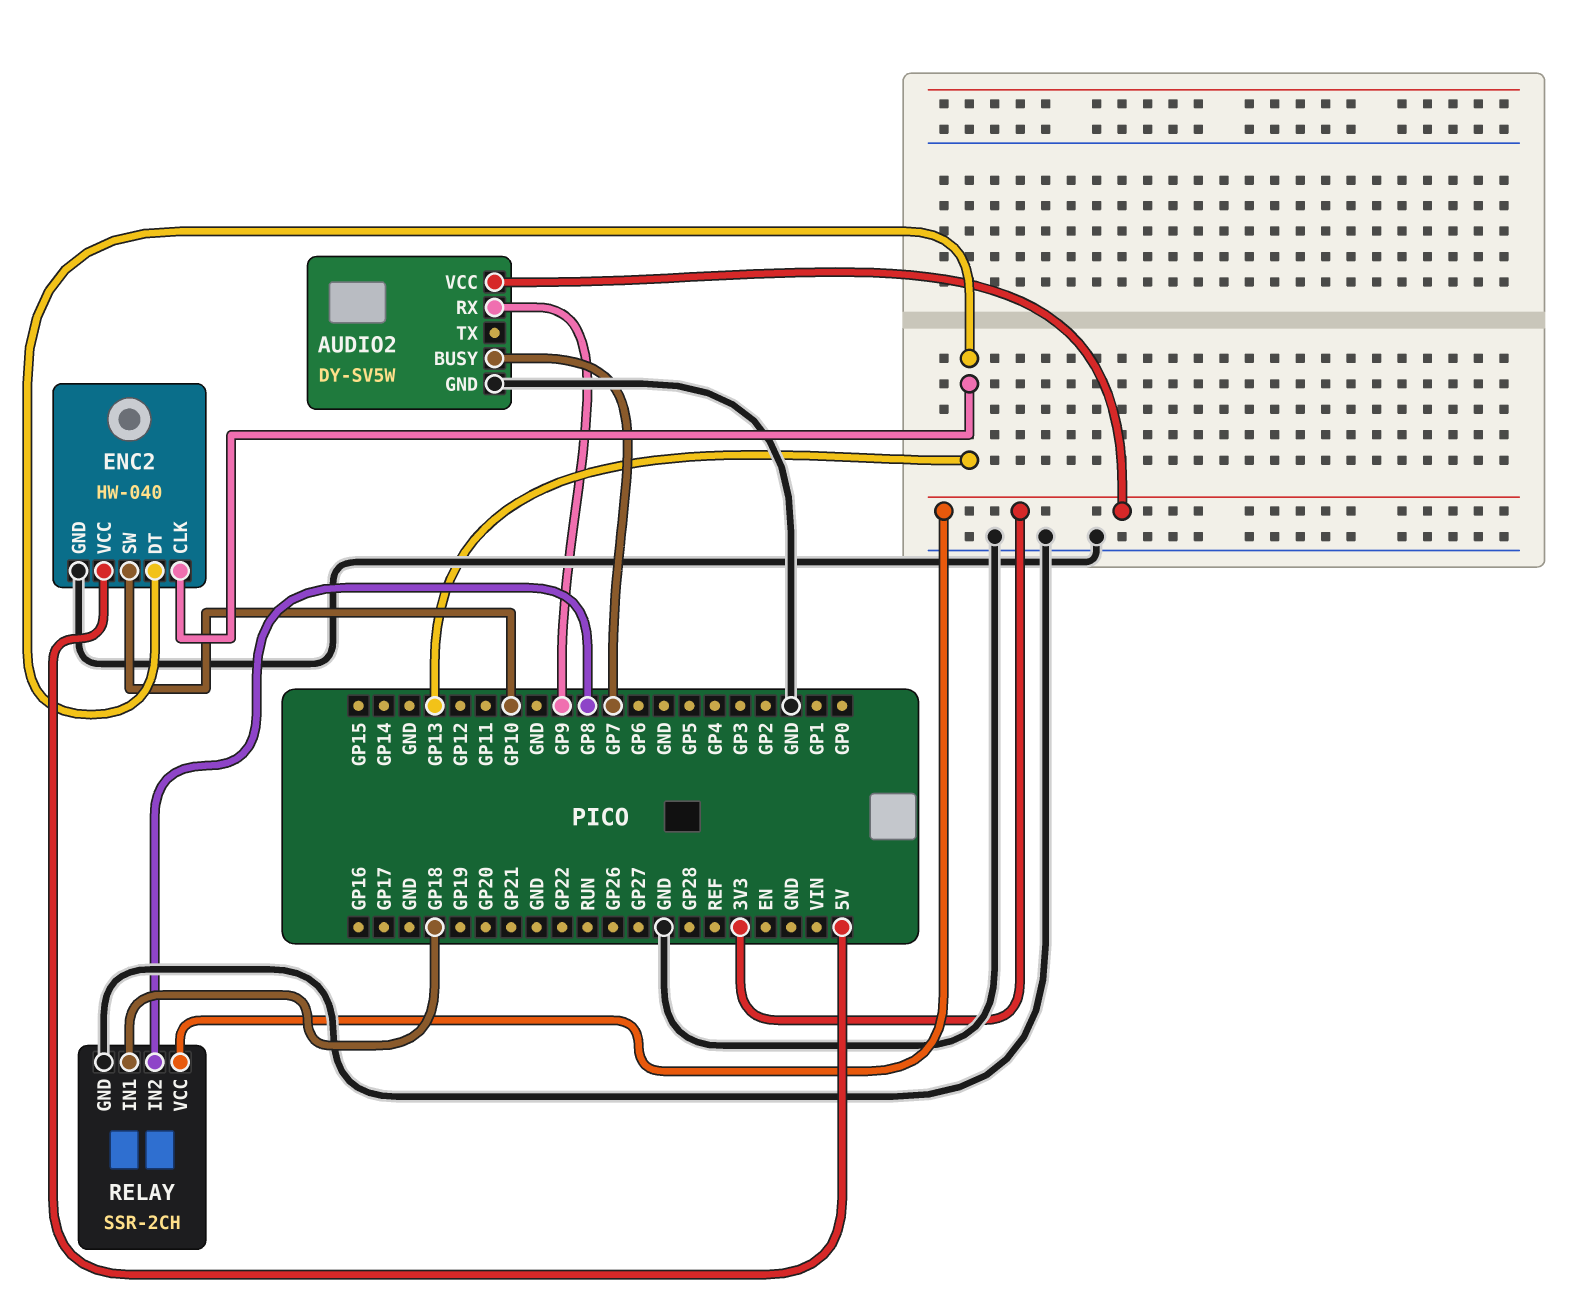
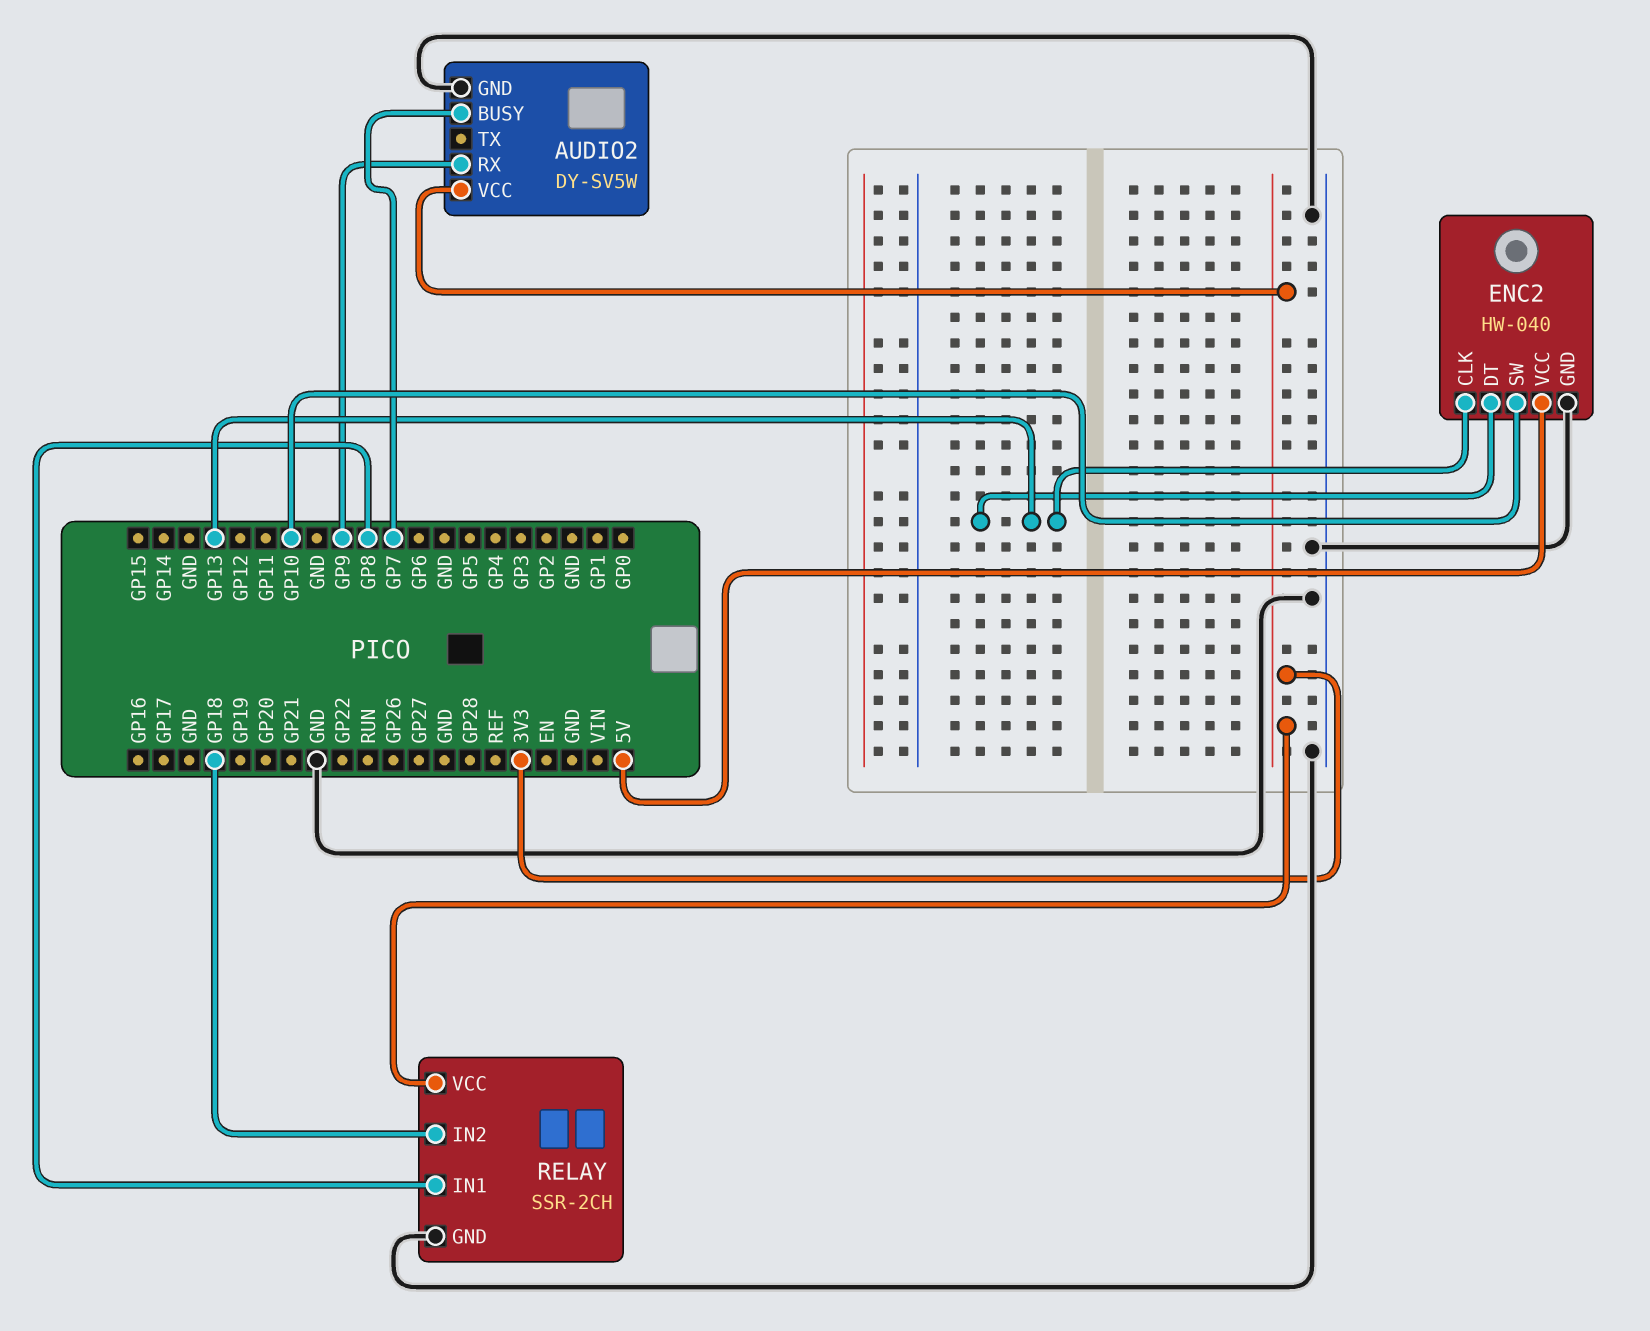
RELAY pin IN1: GP18 -> GP8
RELAY pin IN2: GP8 -> GP18

